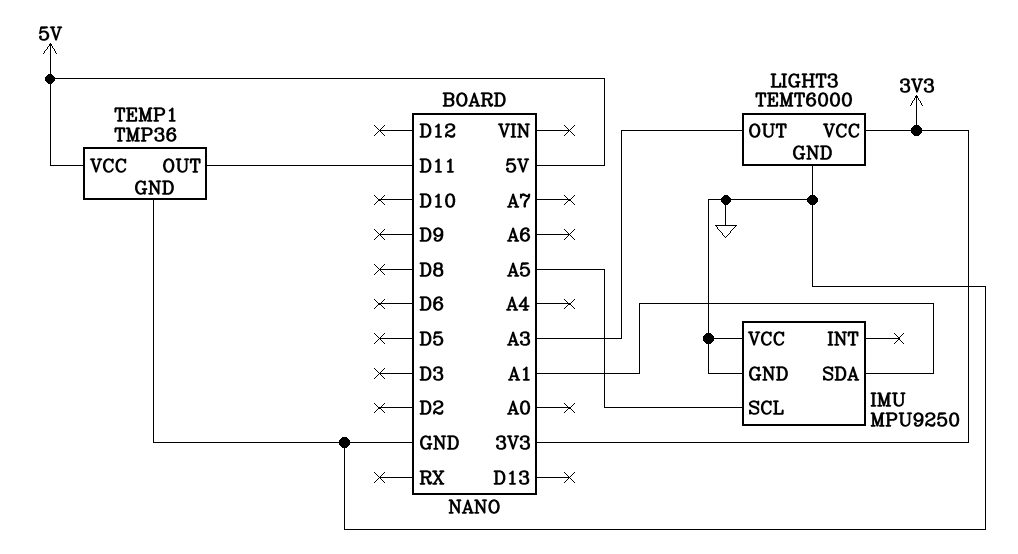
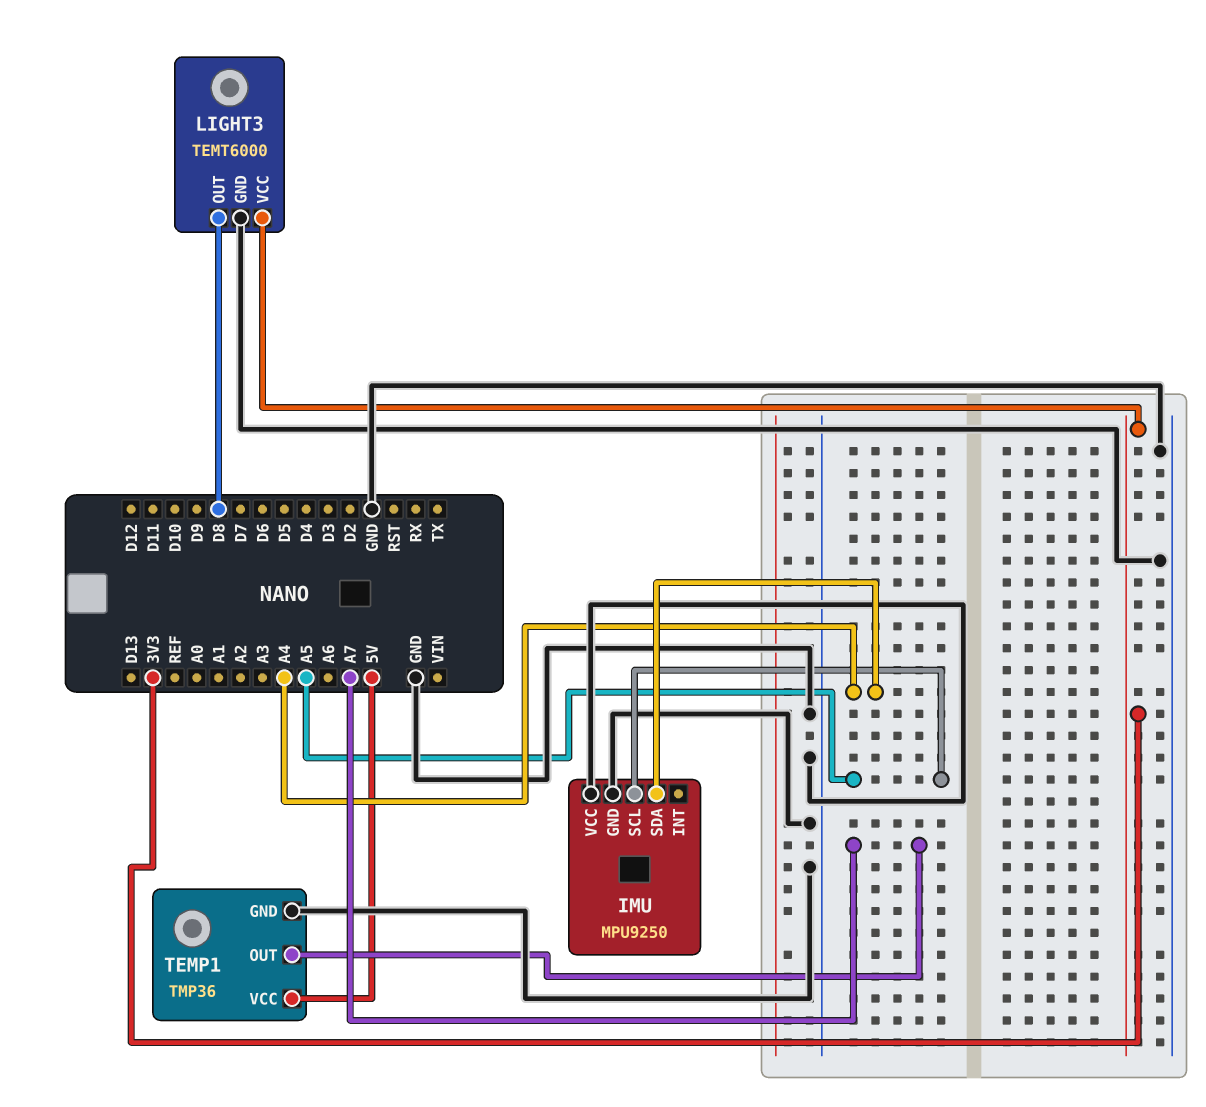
IMU pin SDA: A1 -> A4
LIGHT3 pin OUT: A3 -> D8
TEMP1 pin OUT: D11 -> A7

